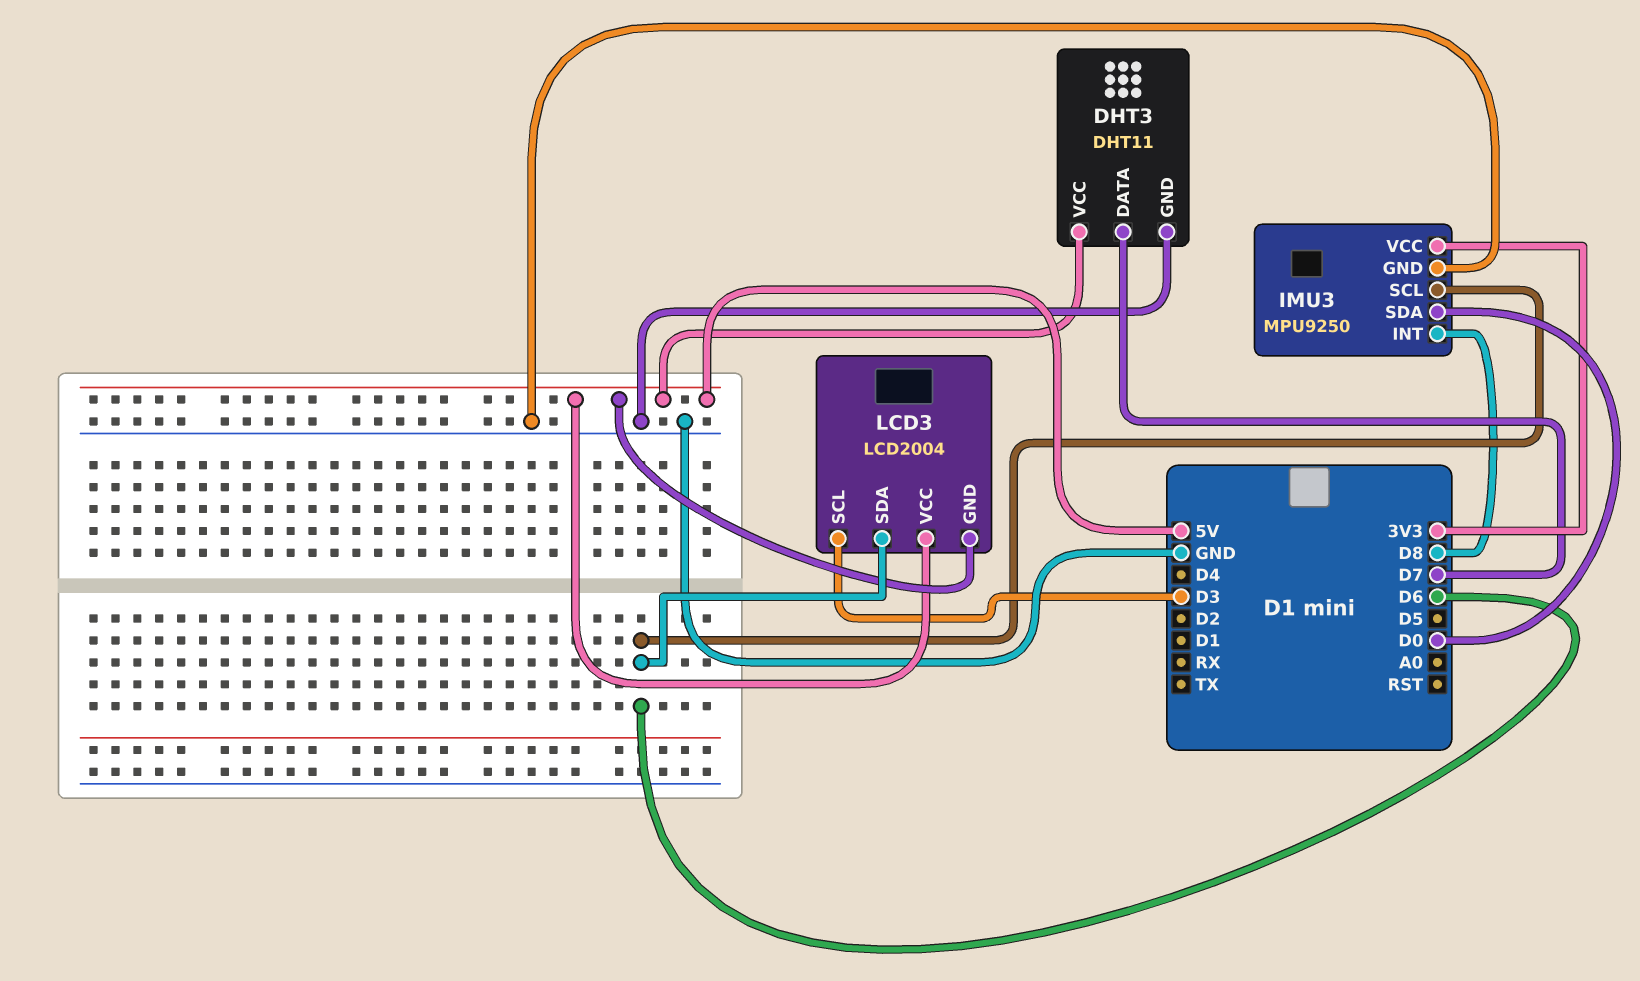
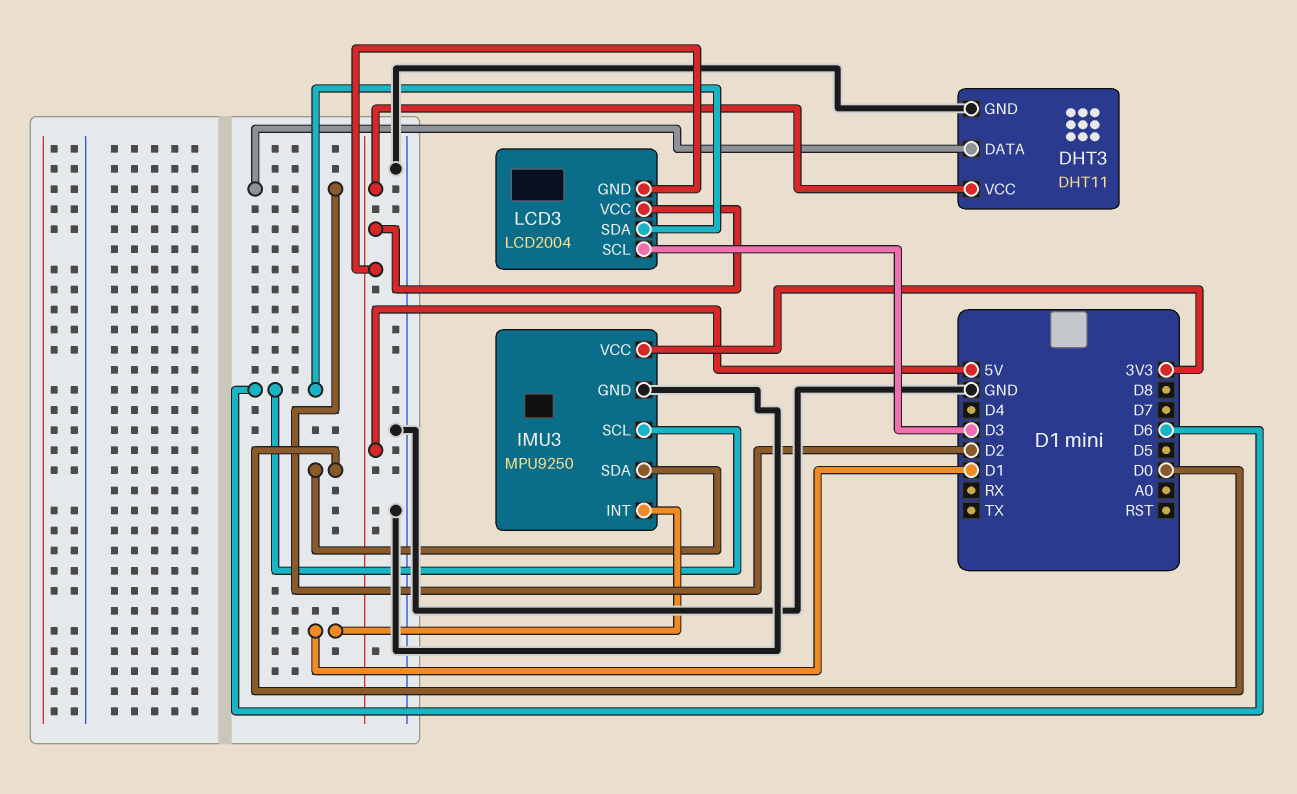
DHT3 pin DATA: D7 -> D2
IMU3 pin INT: D8 -> D1

